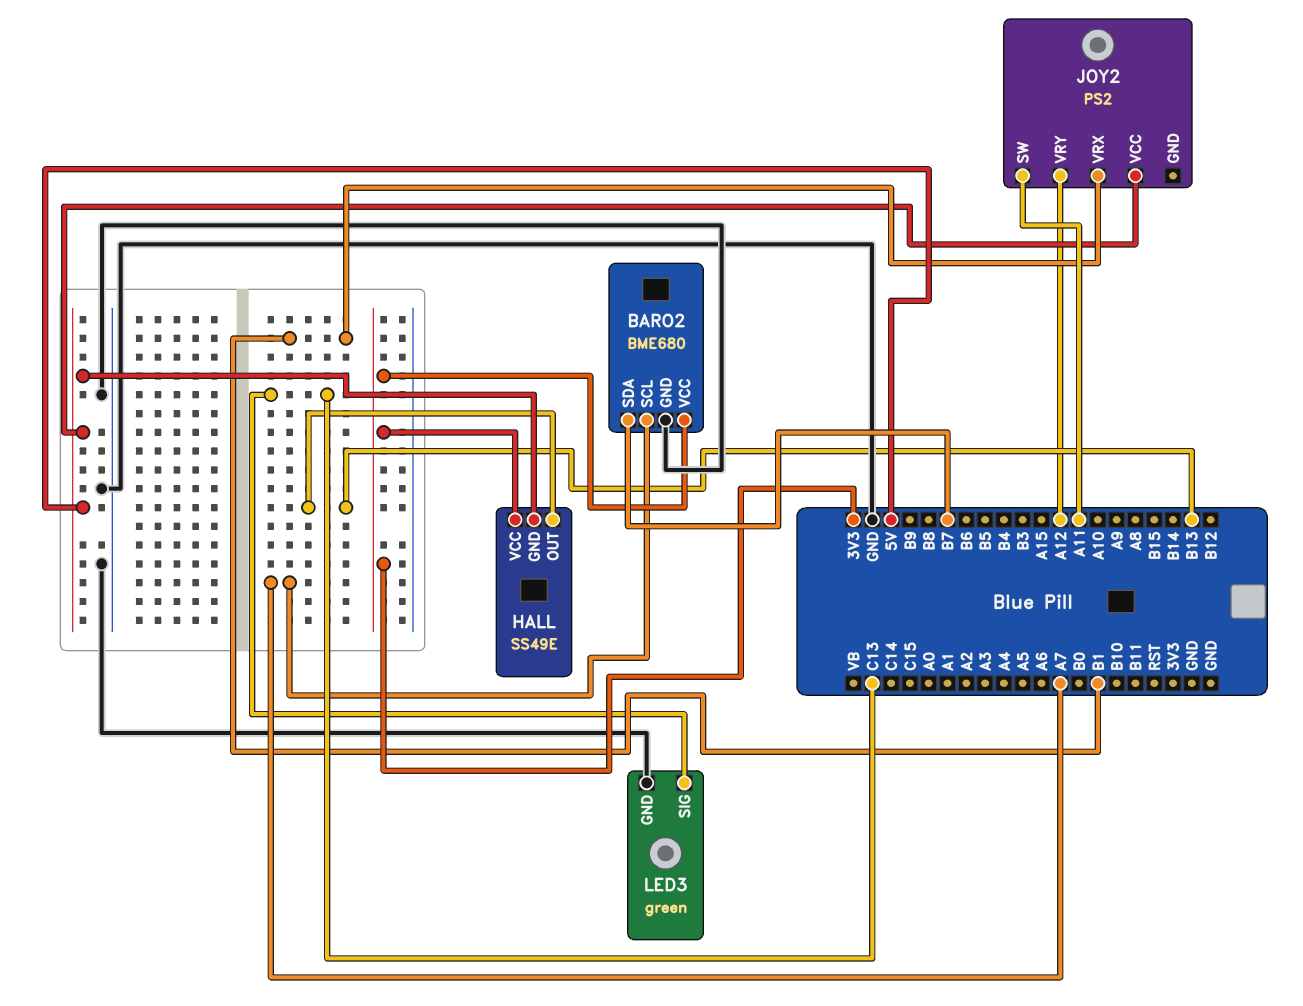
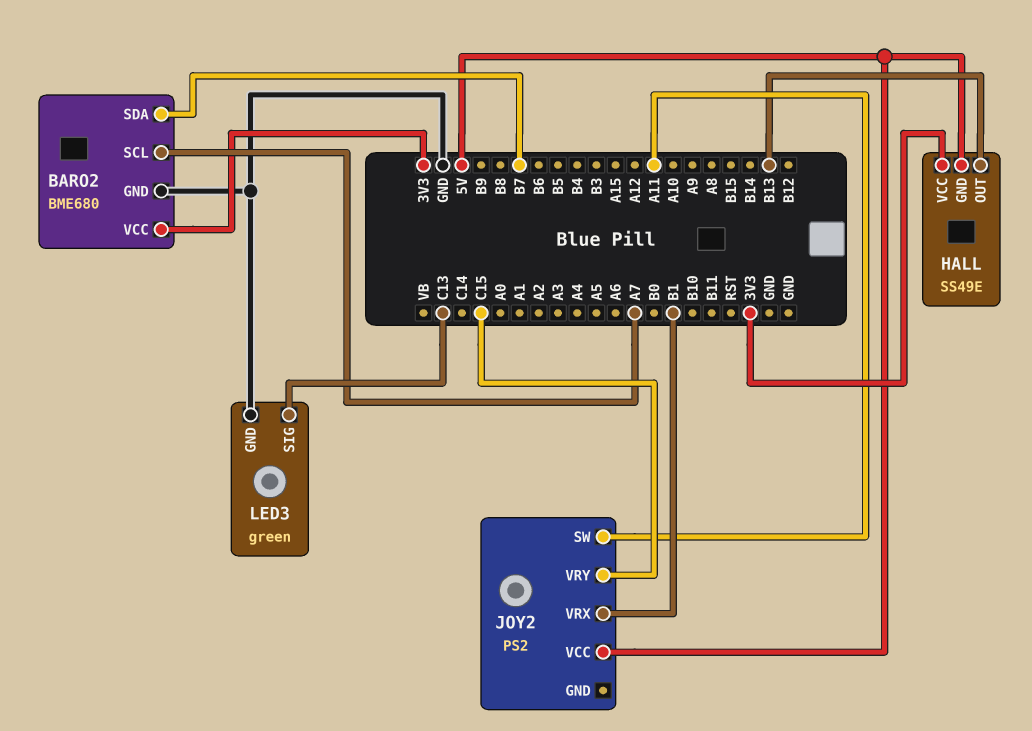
JOY2 pin VRY: A12 -> C15

